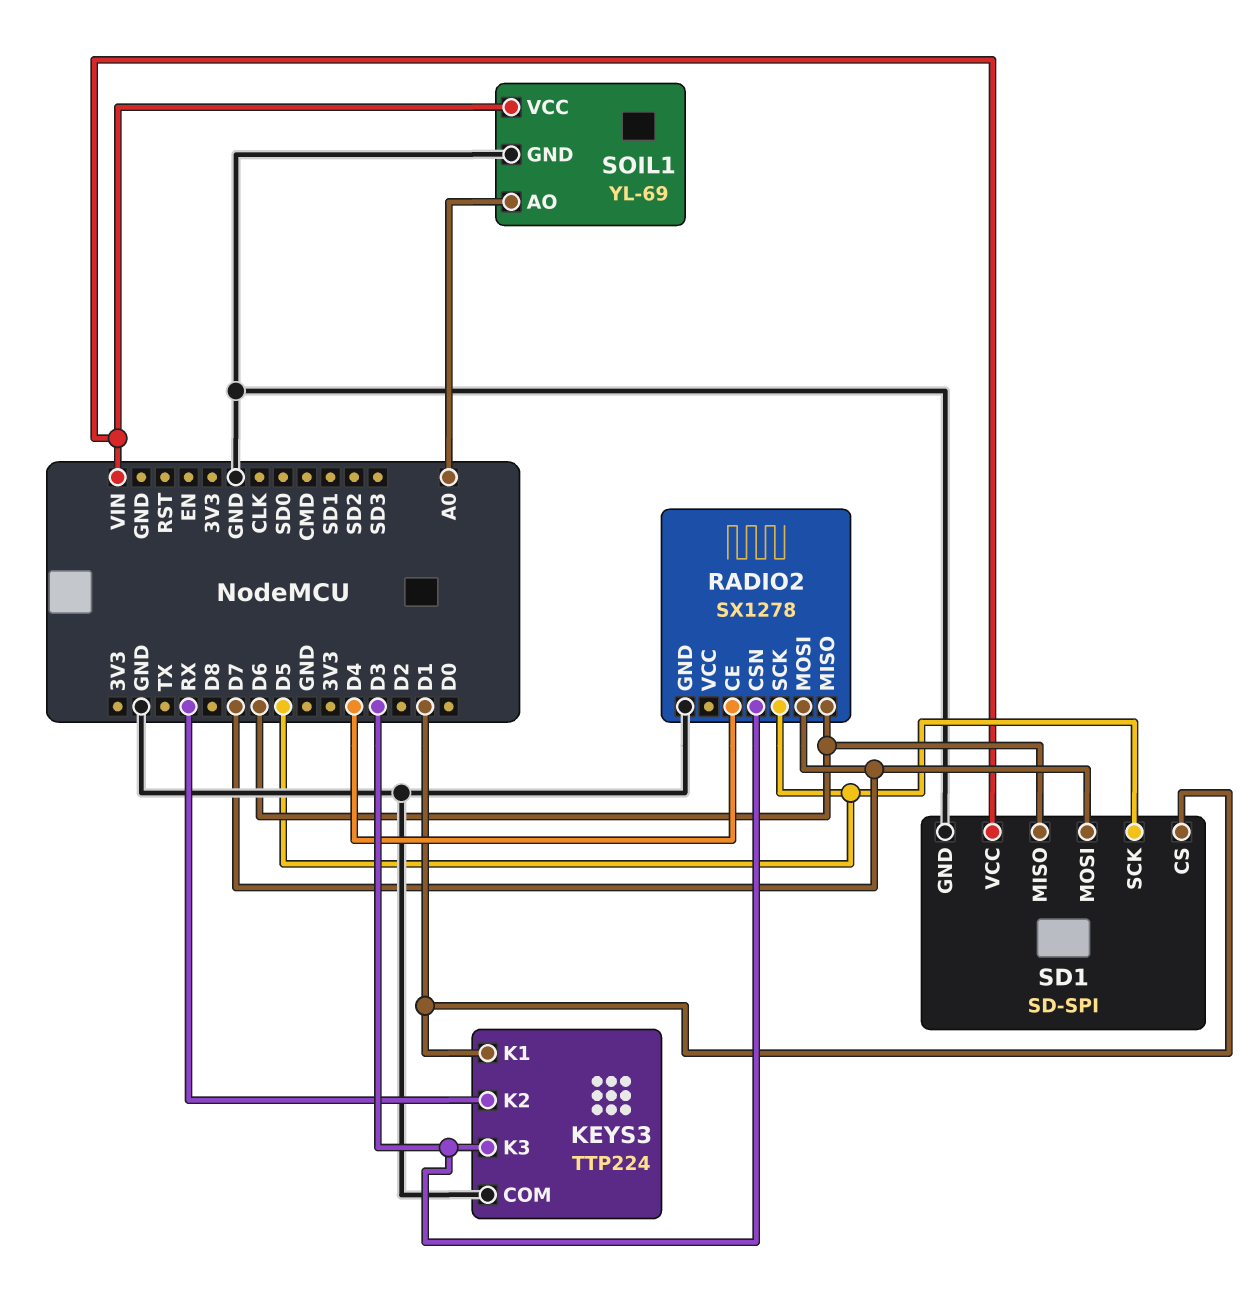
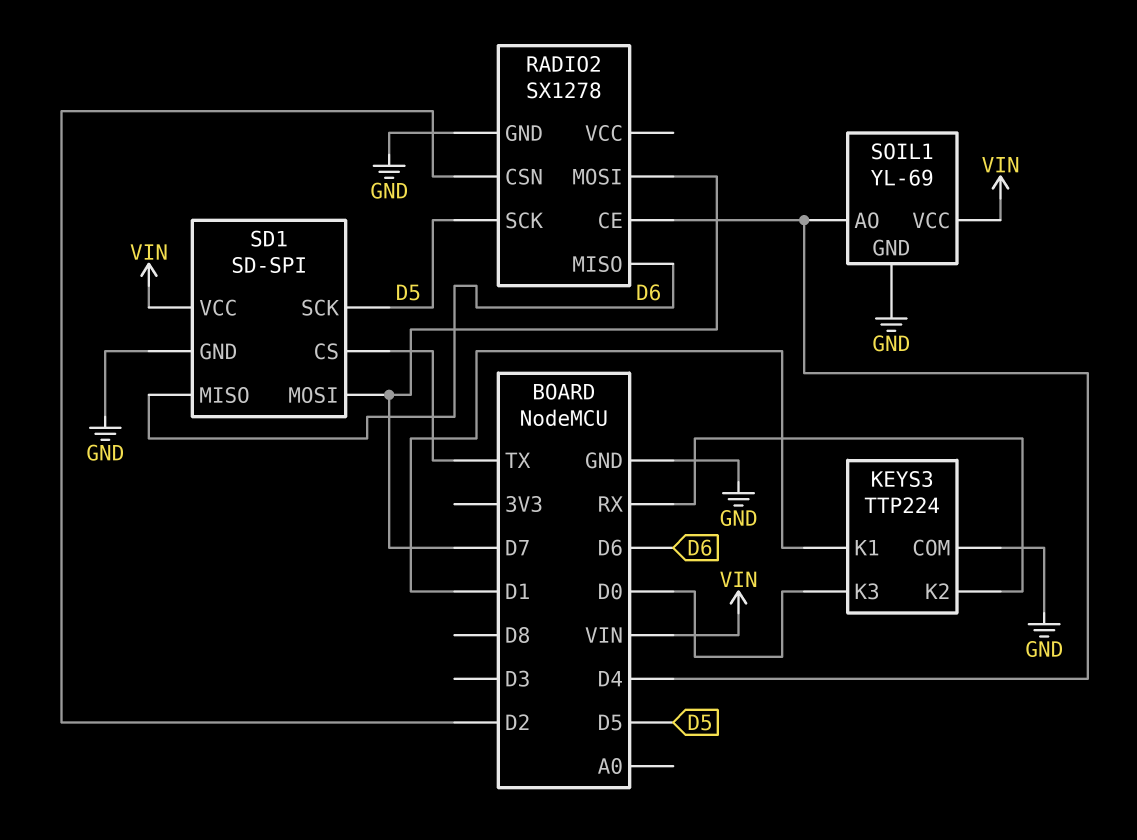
KEYS3 pin K3: D3 -> D0
RADIO2 pin CSN: D3 -> D2
SD1 pin CS: D1 -> TX
SOIL1 pin AO: A0 -> D4

